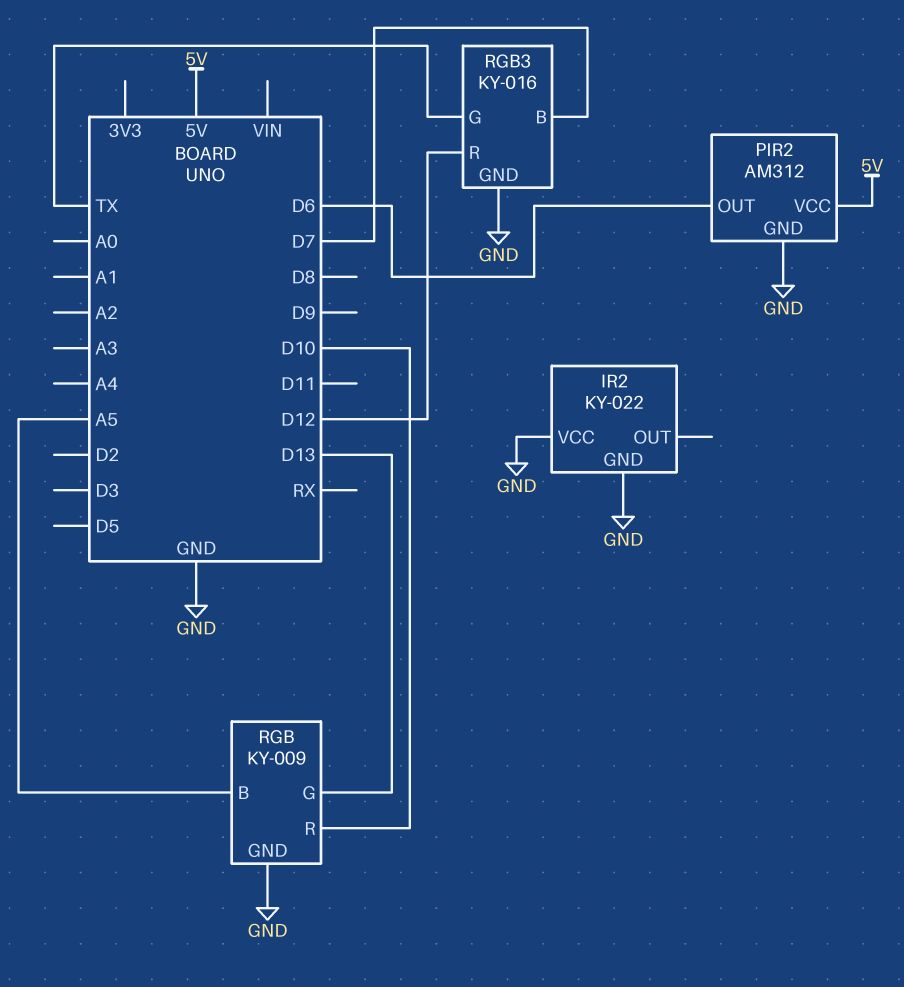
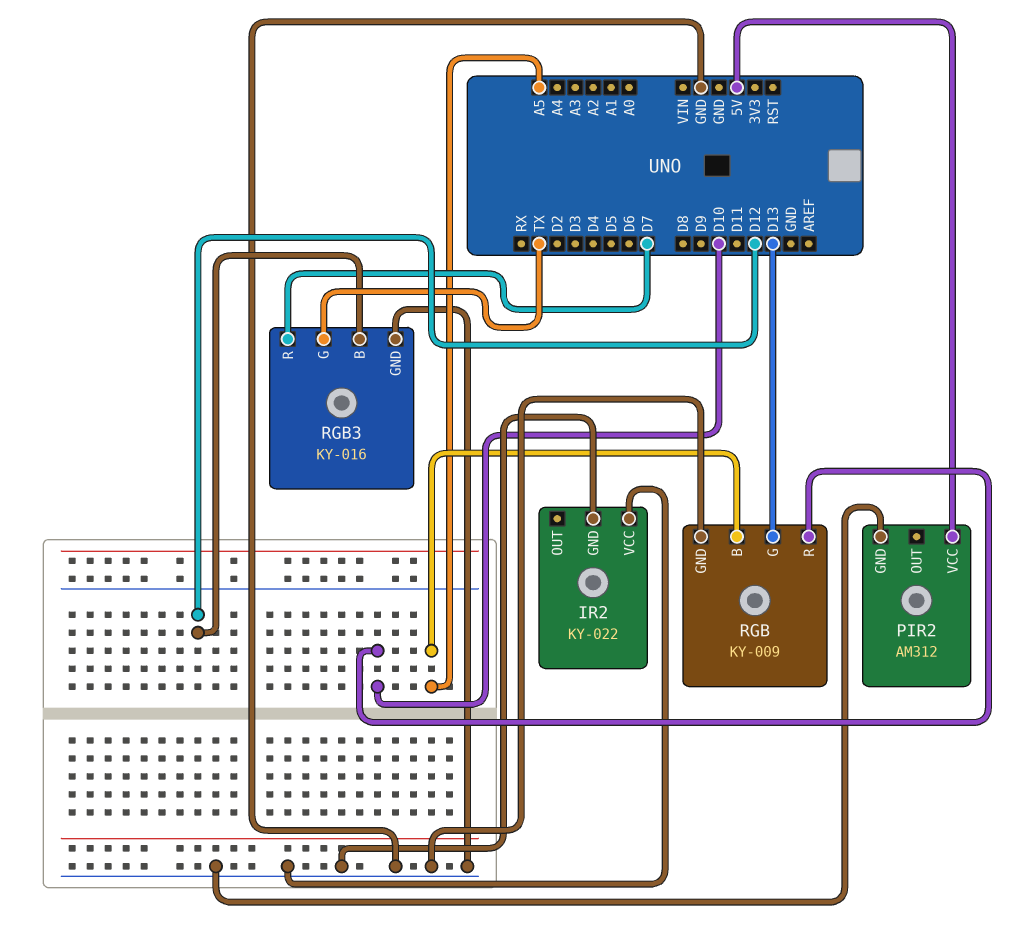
PIR2 pin OUT: D6 -> none
RGB3 pin B: D7 -> D12
RGB3 pin R: D12 -> D7

